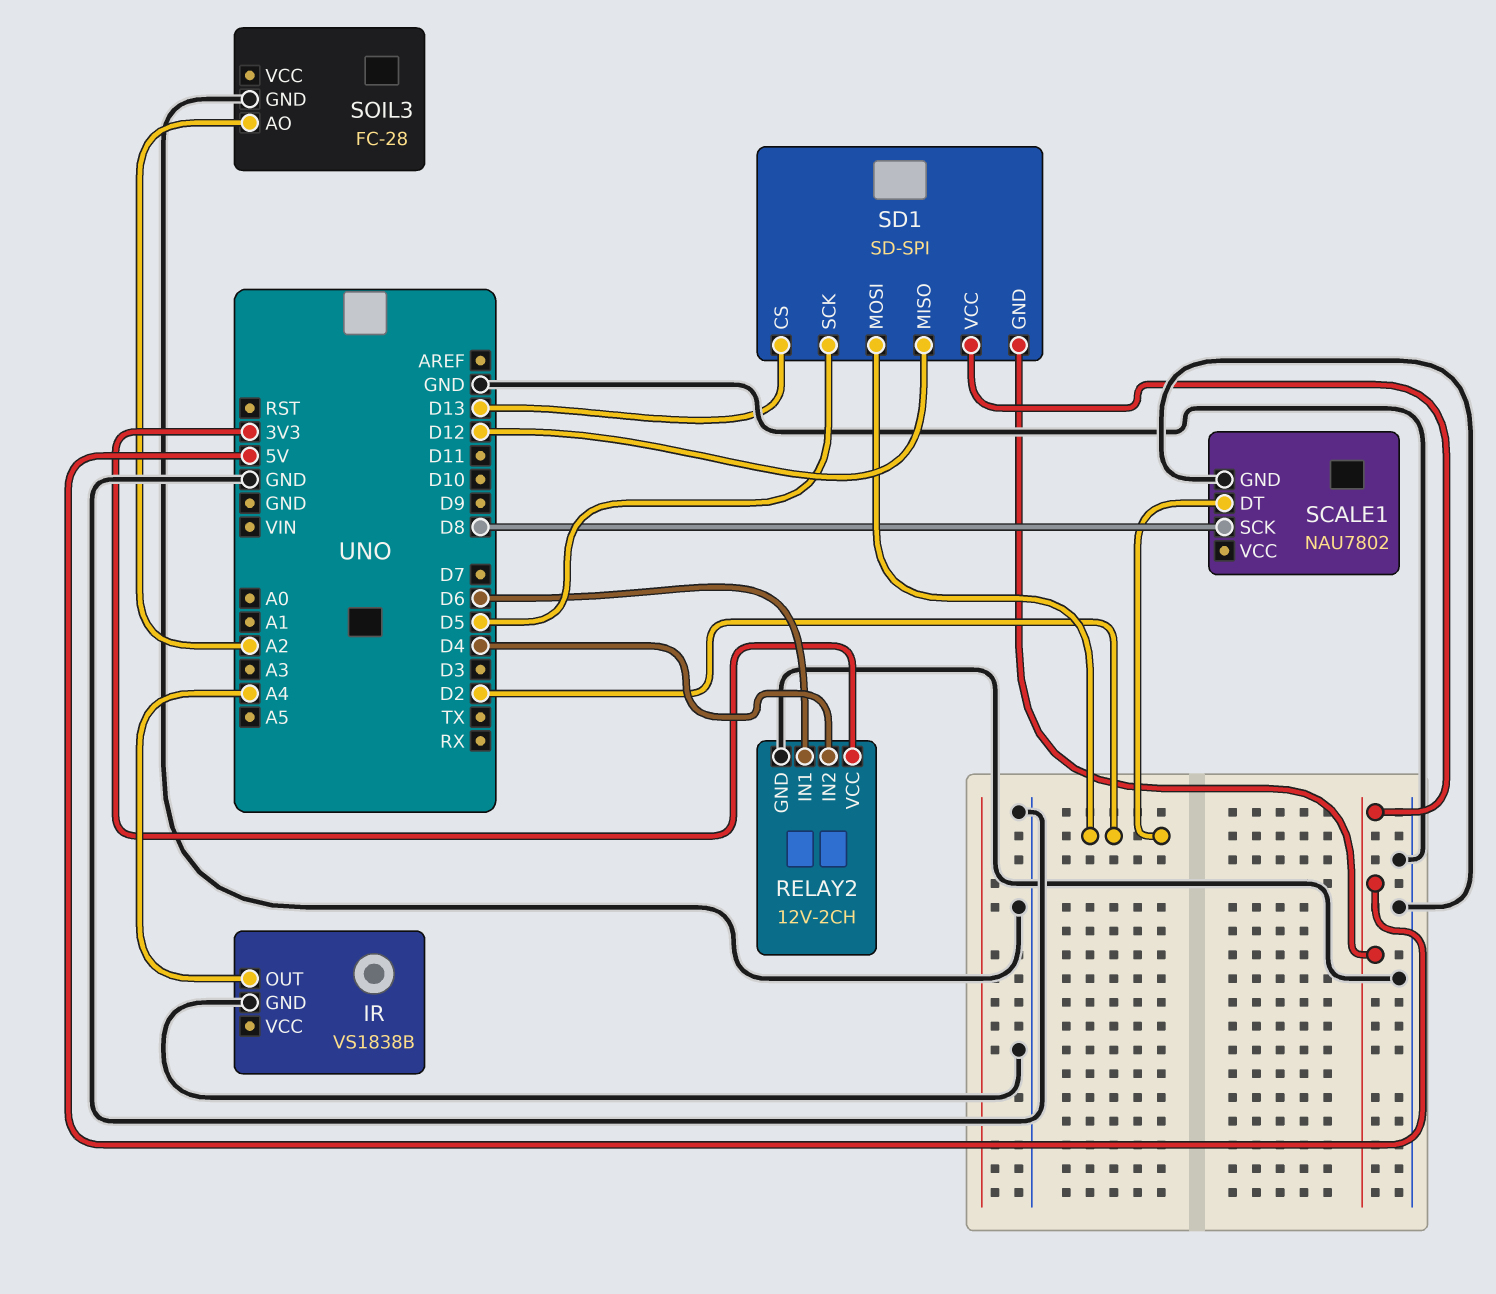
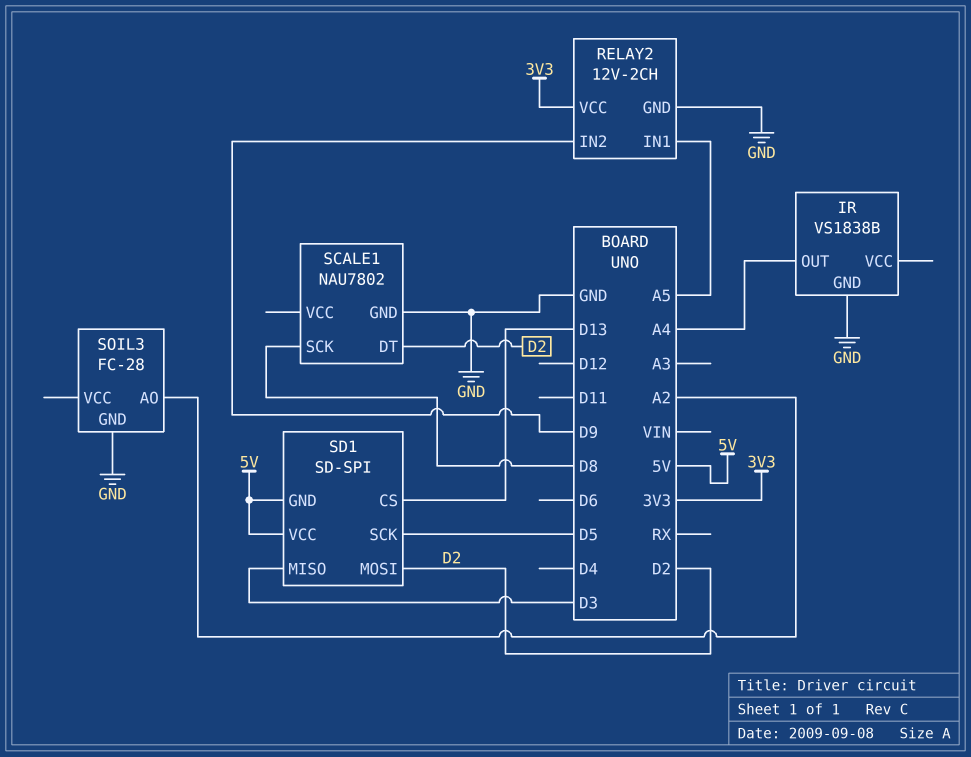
RELAY2 pin IN1: D6 -> A5
RELAY2 pin IN2: D4 -> D9
SD1 pin MISO: D12 -> D3

